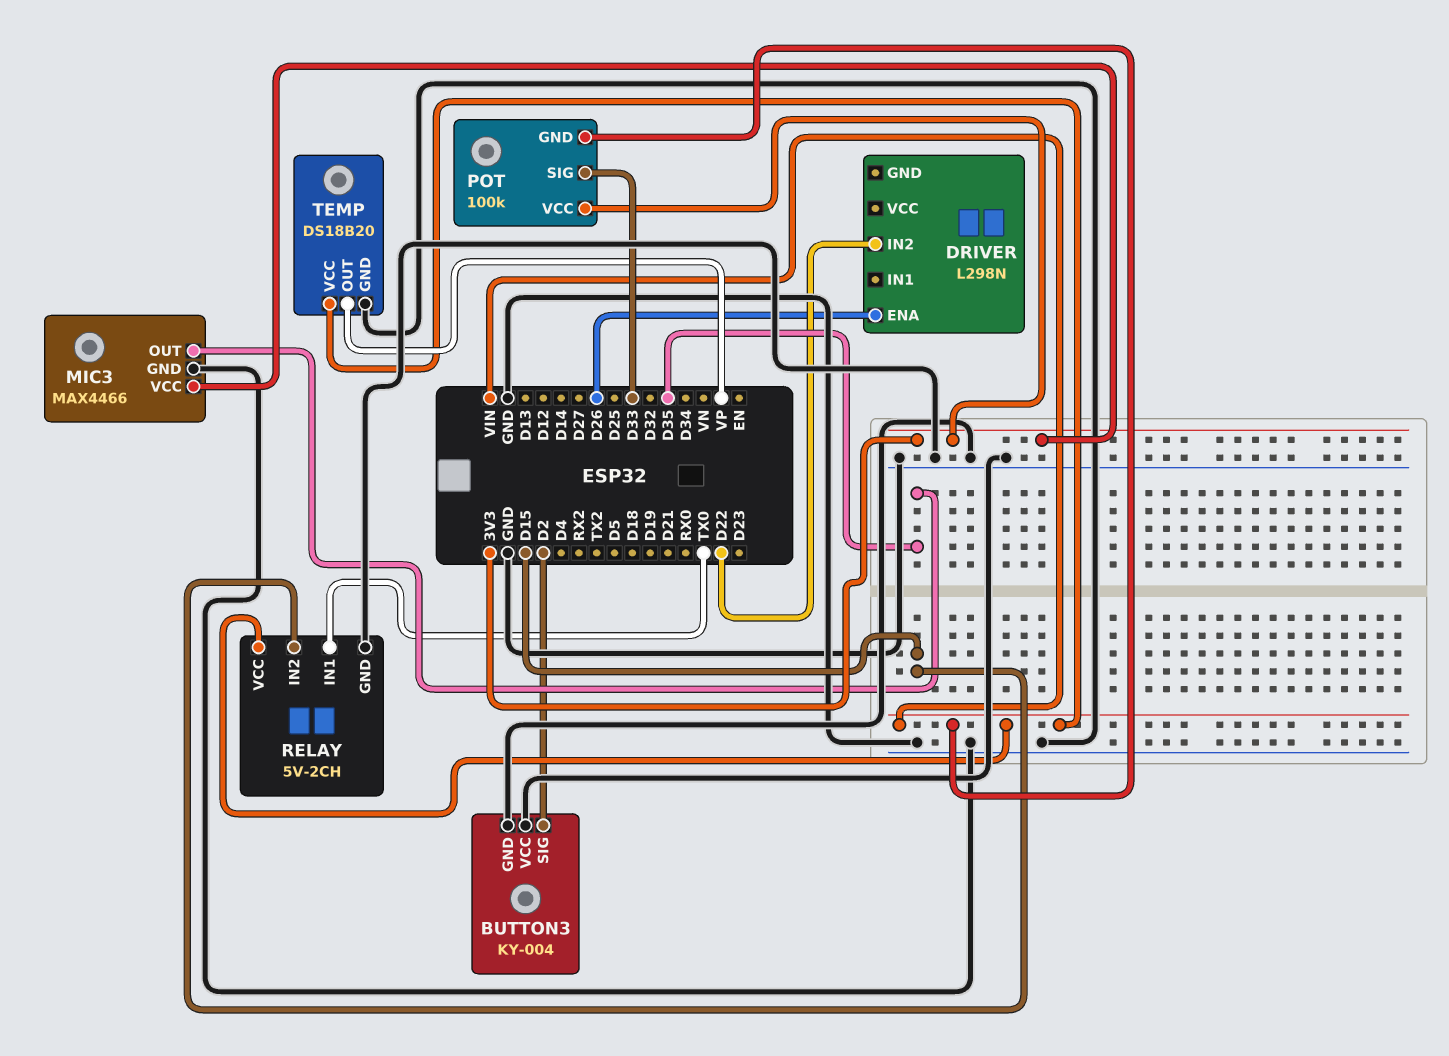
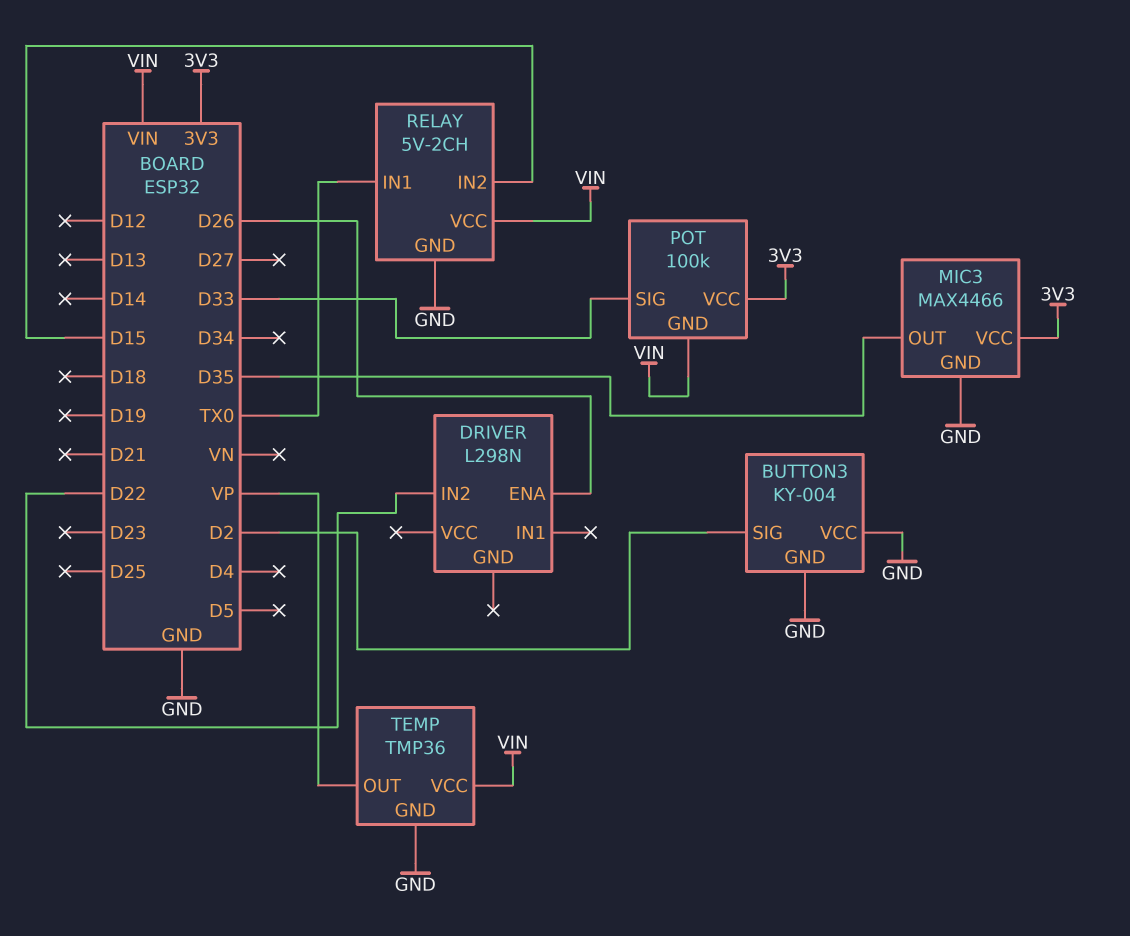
TEMP: DS18B20 -> TMP36

